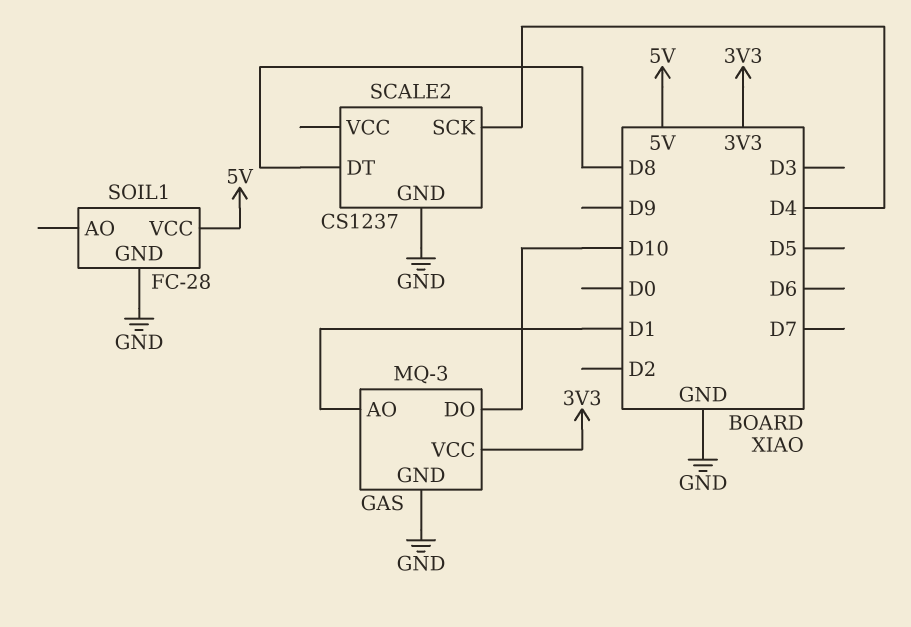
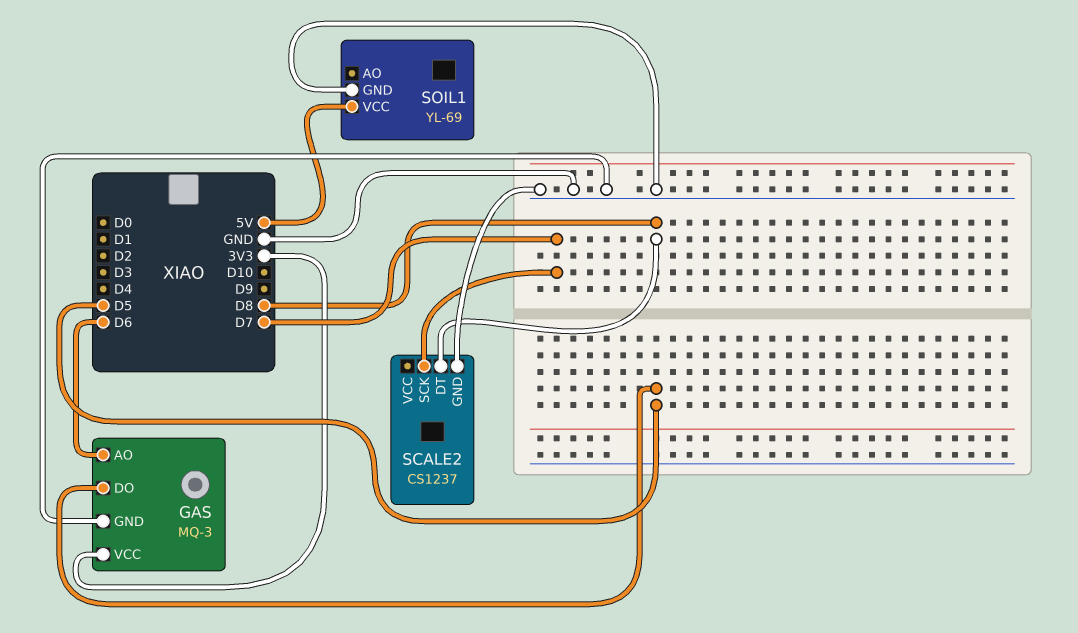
GAS pin AO: D1 -> D6
GAS pin DO: D10 -> D5
SCALE2 pin SCK: D4 -> D7
SOIL1: FC-28 -> YL-69

